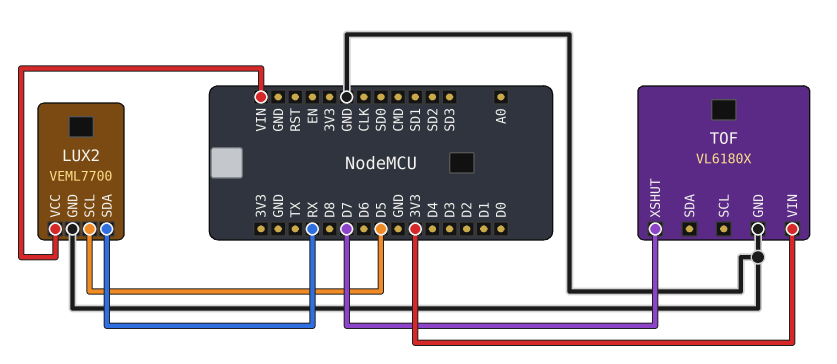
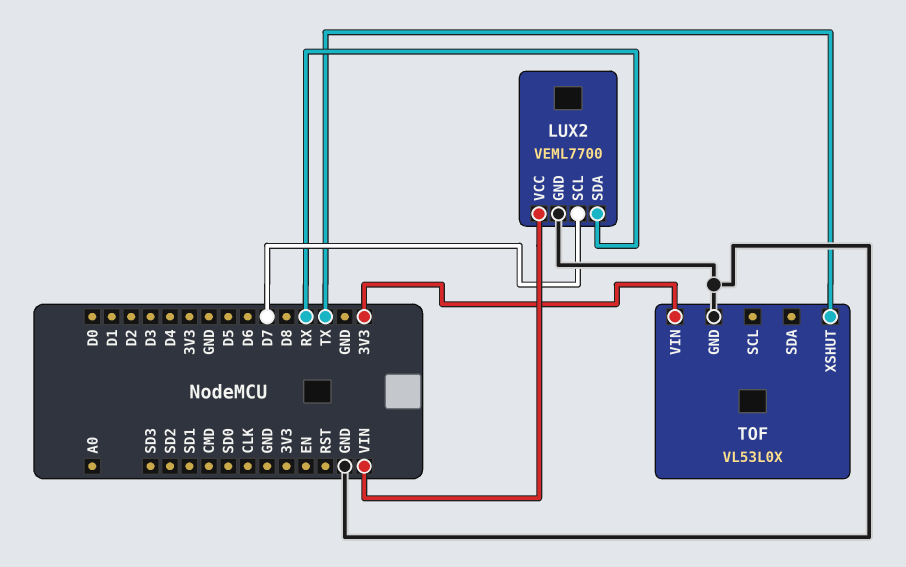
LUX2 pin SCL: D5 -> D7
TOF: VL6180X -> VL53L0X
TOF pin XSHUT: D7 -> TX

